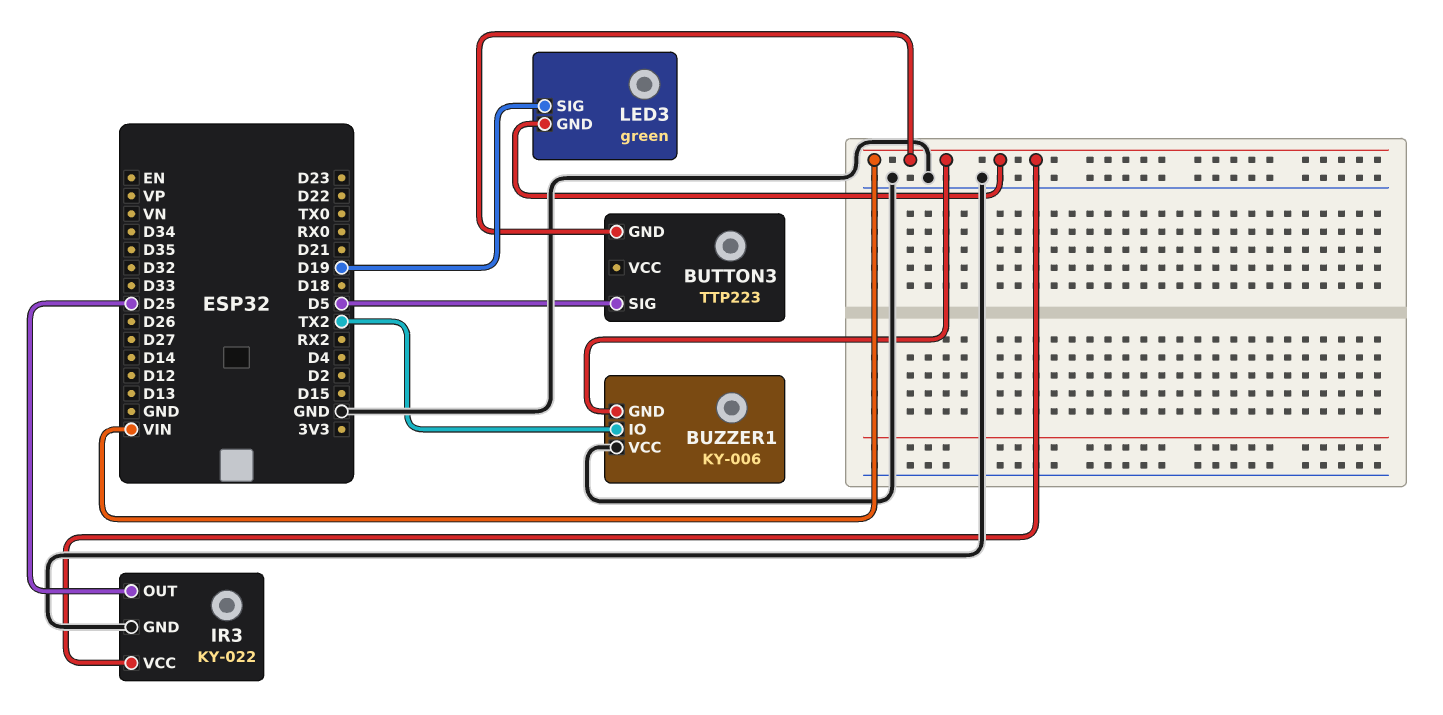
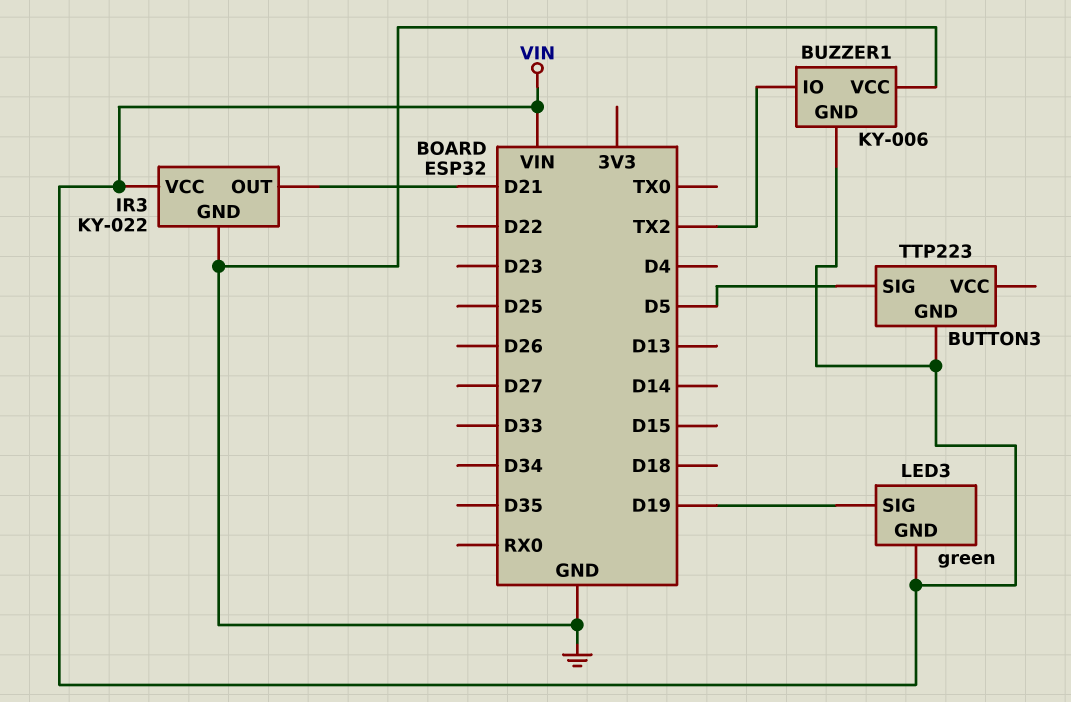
IR3 pin OUT: D25 -> D21

